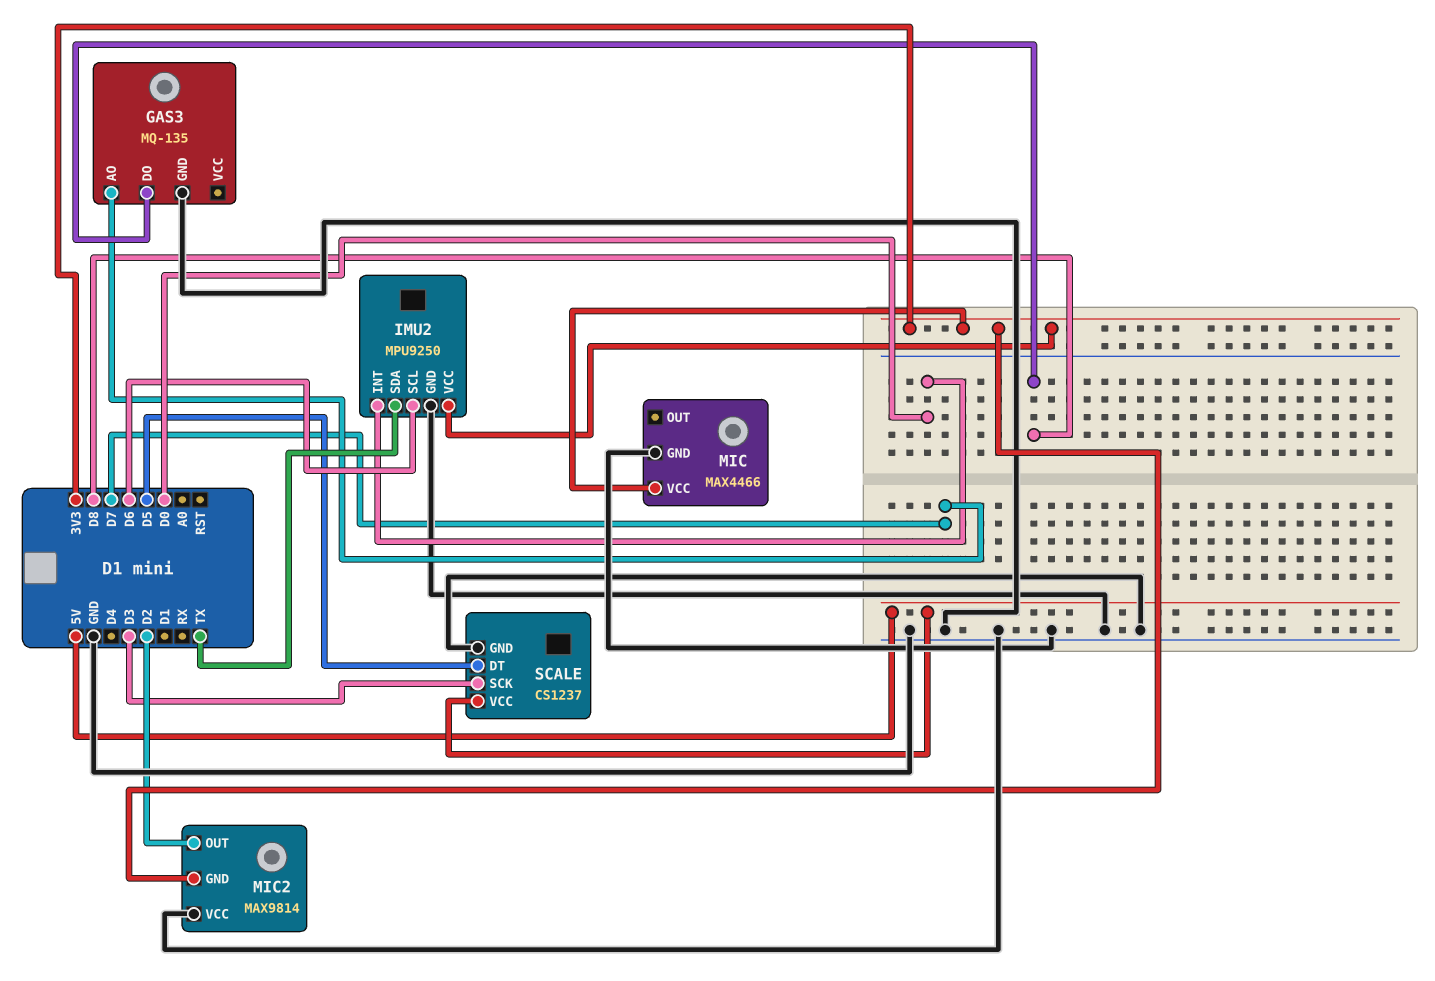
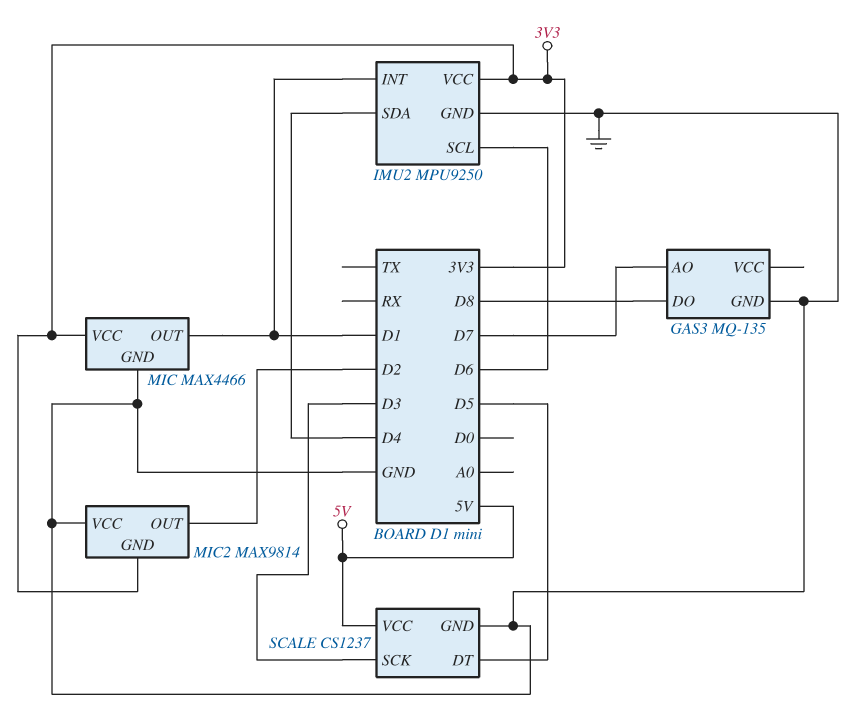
IMU2 pin INT: D0 -> D1
IMU2 pin SDA: TX -> D4
MIC pin OUT: none -> D1

